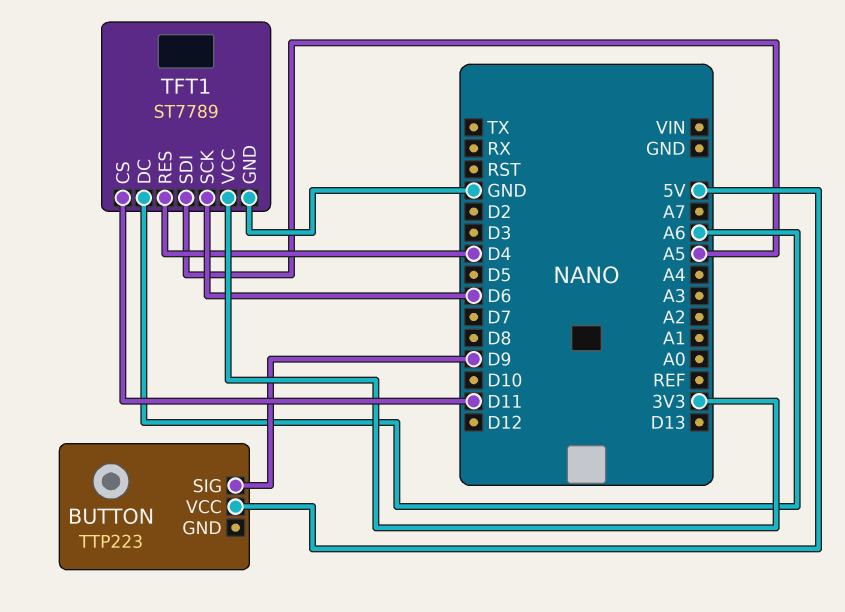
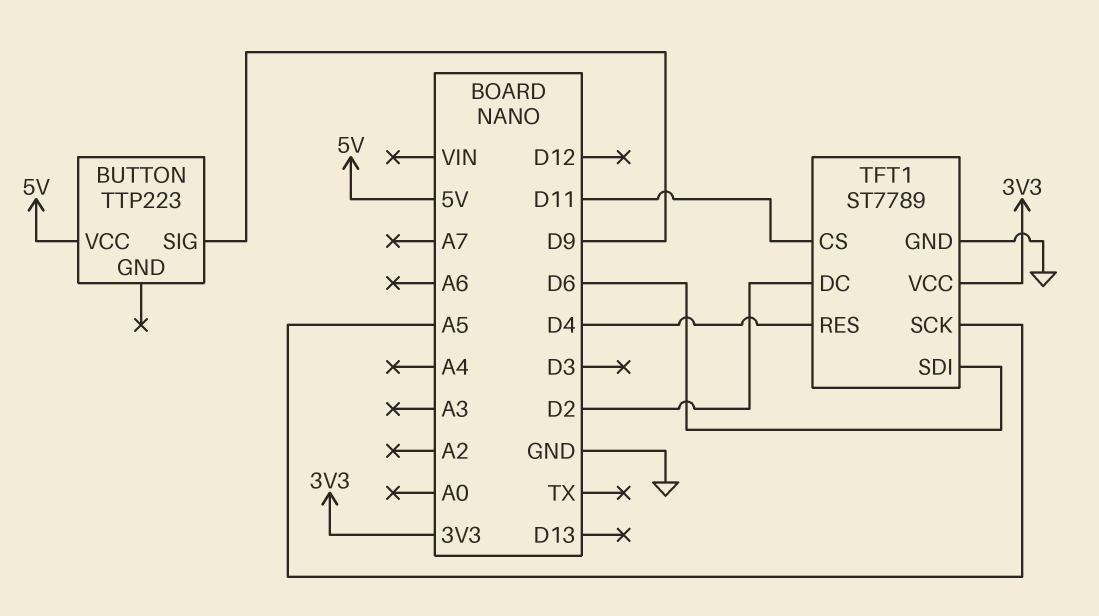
TFT1 pin DC: A6 -> D2
TFT1 pin SCK: D6 -> A5
TFT1 pin SDI: A5 -> D6

